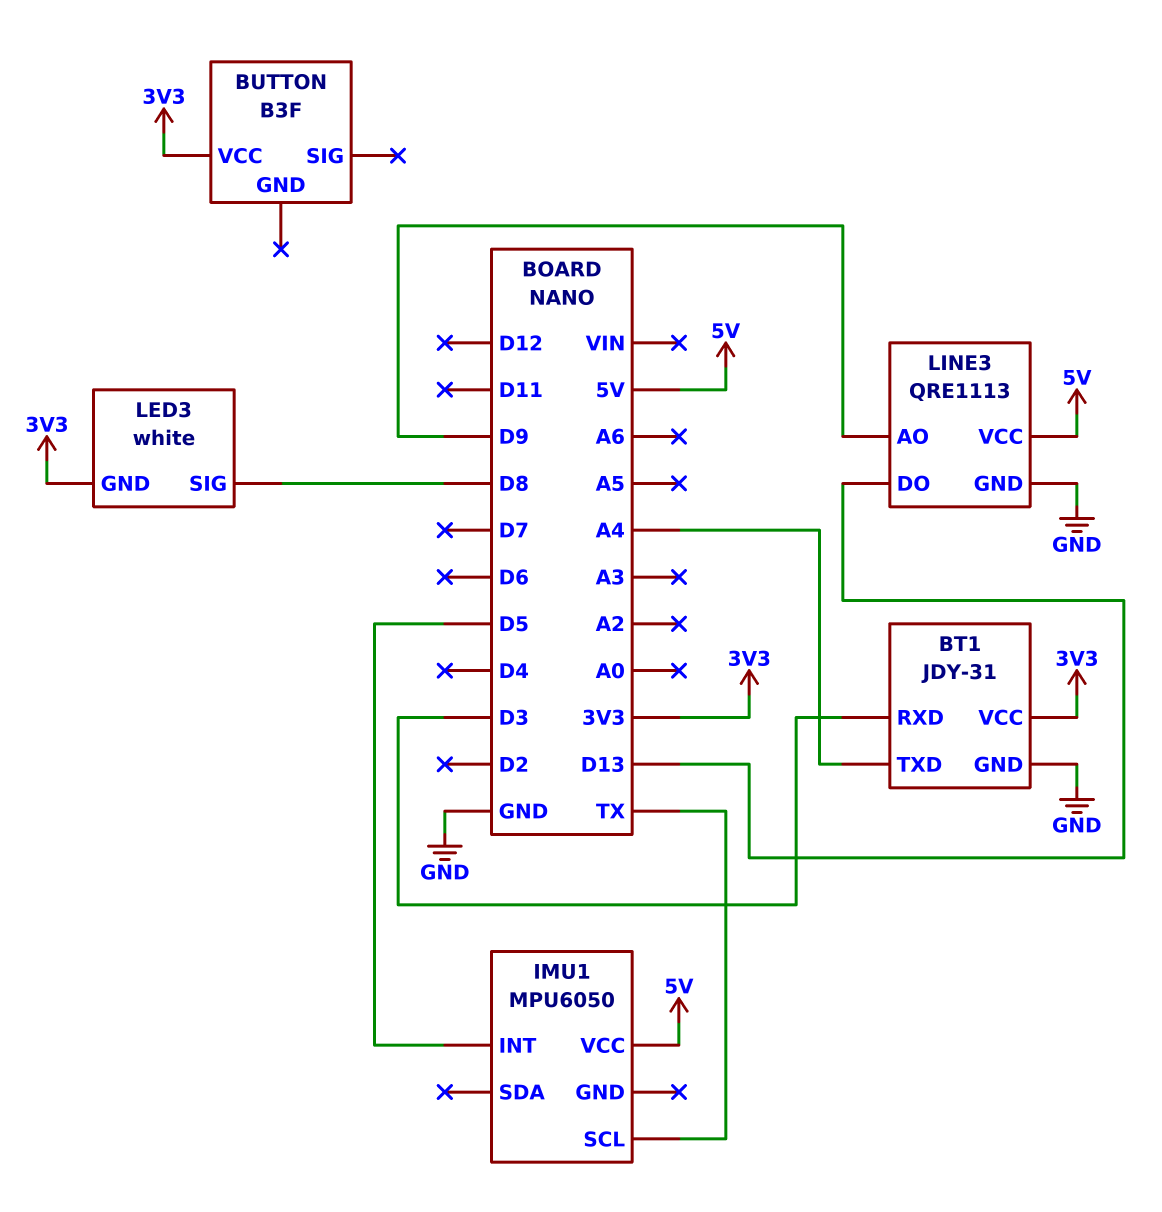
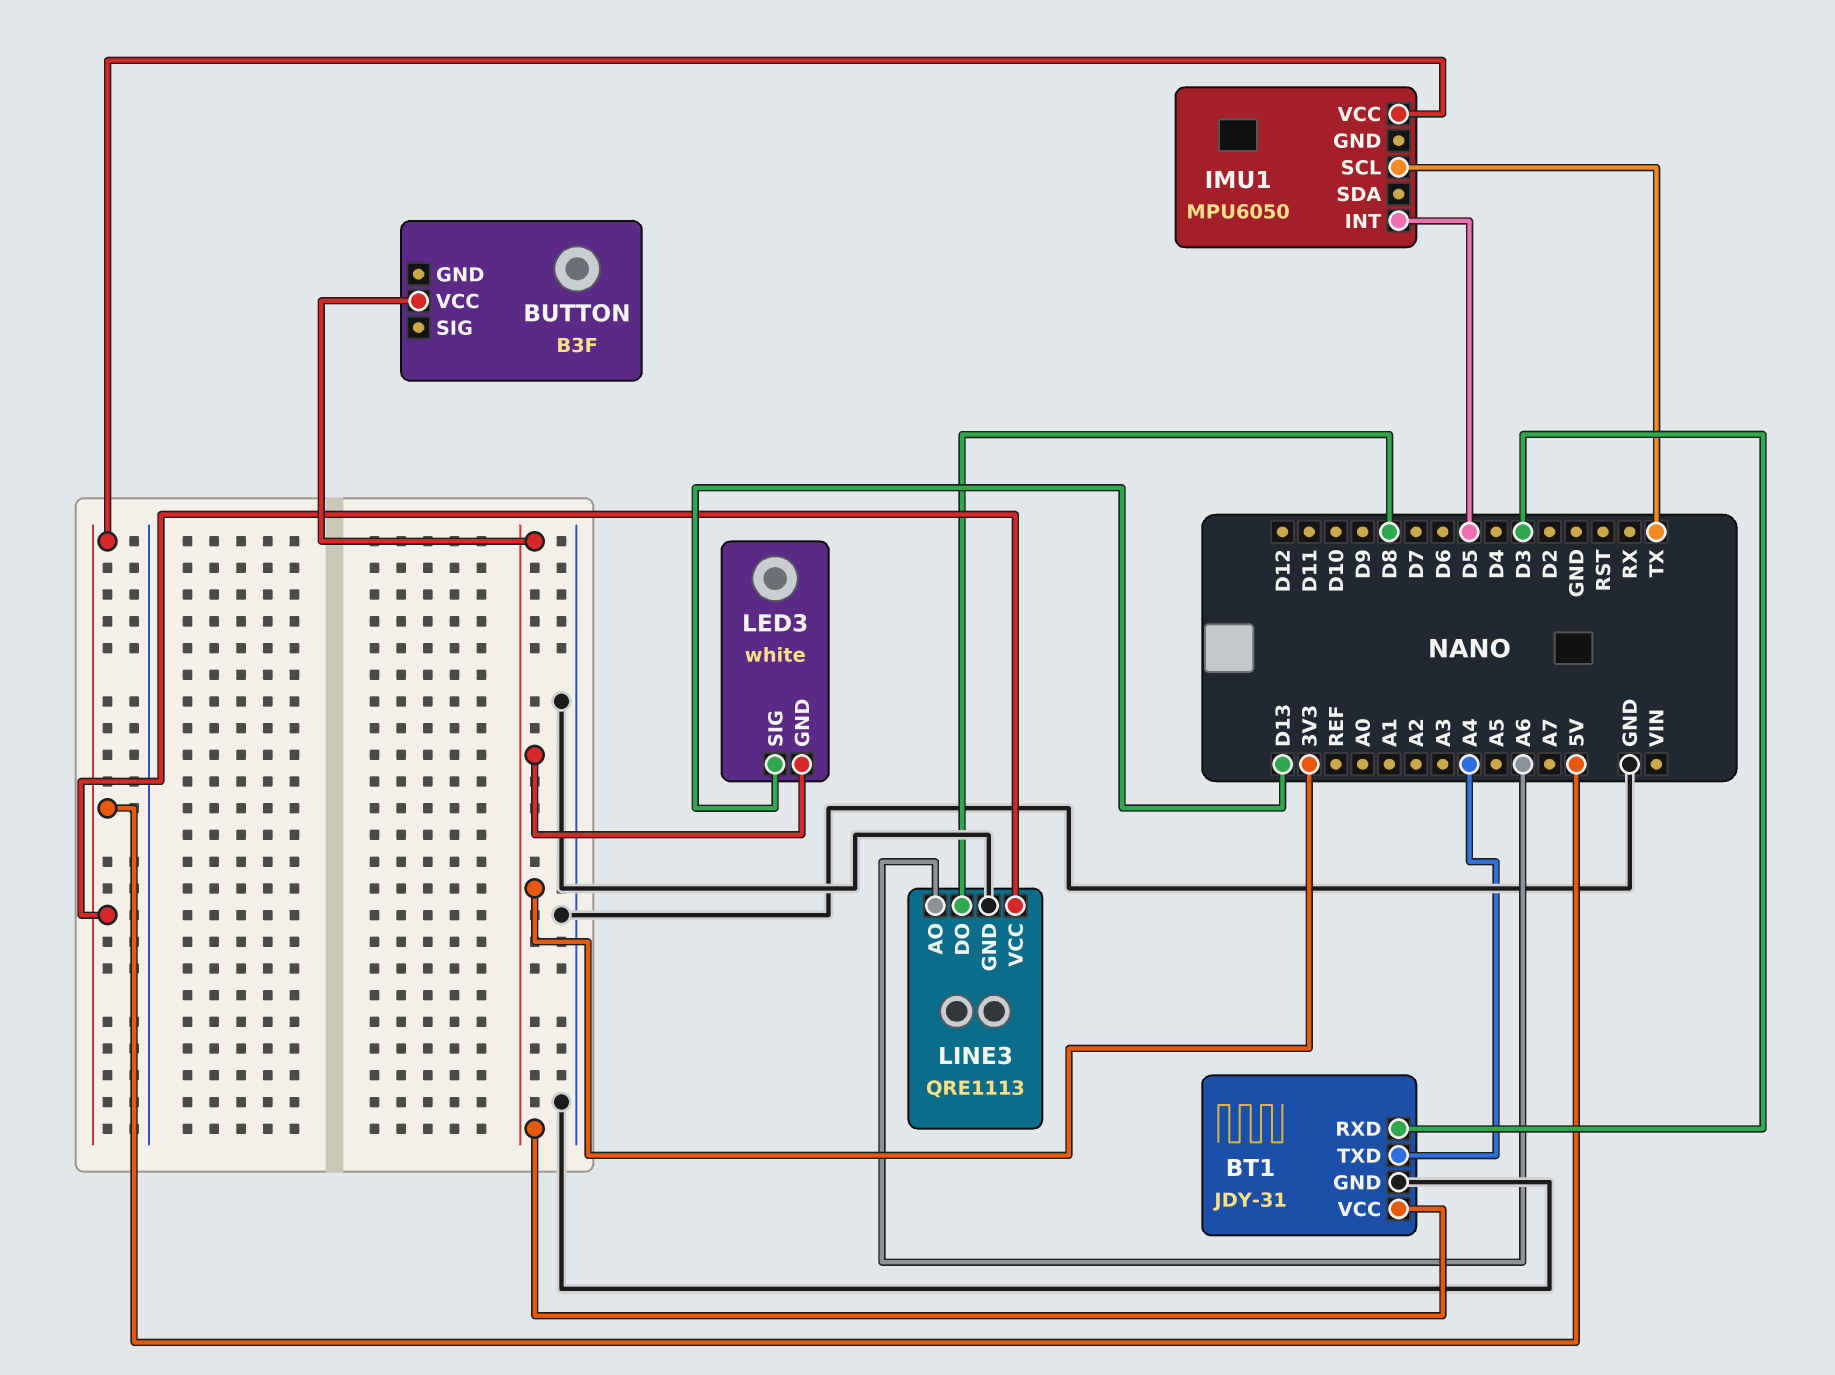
LED3 pin SIG: D8 -> D13
LINE3 pin AO: D9 -> A6
LINE3 pin DO: D13 -> D8

